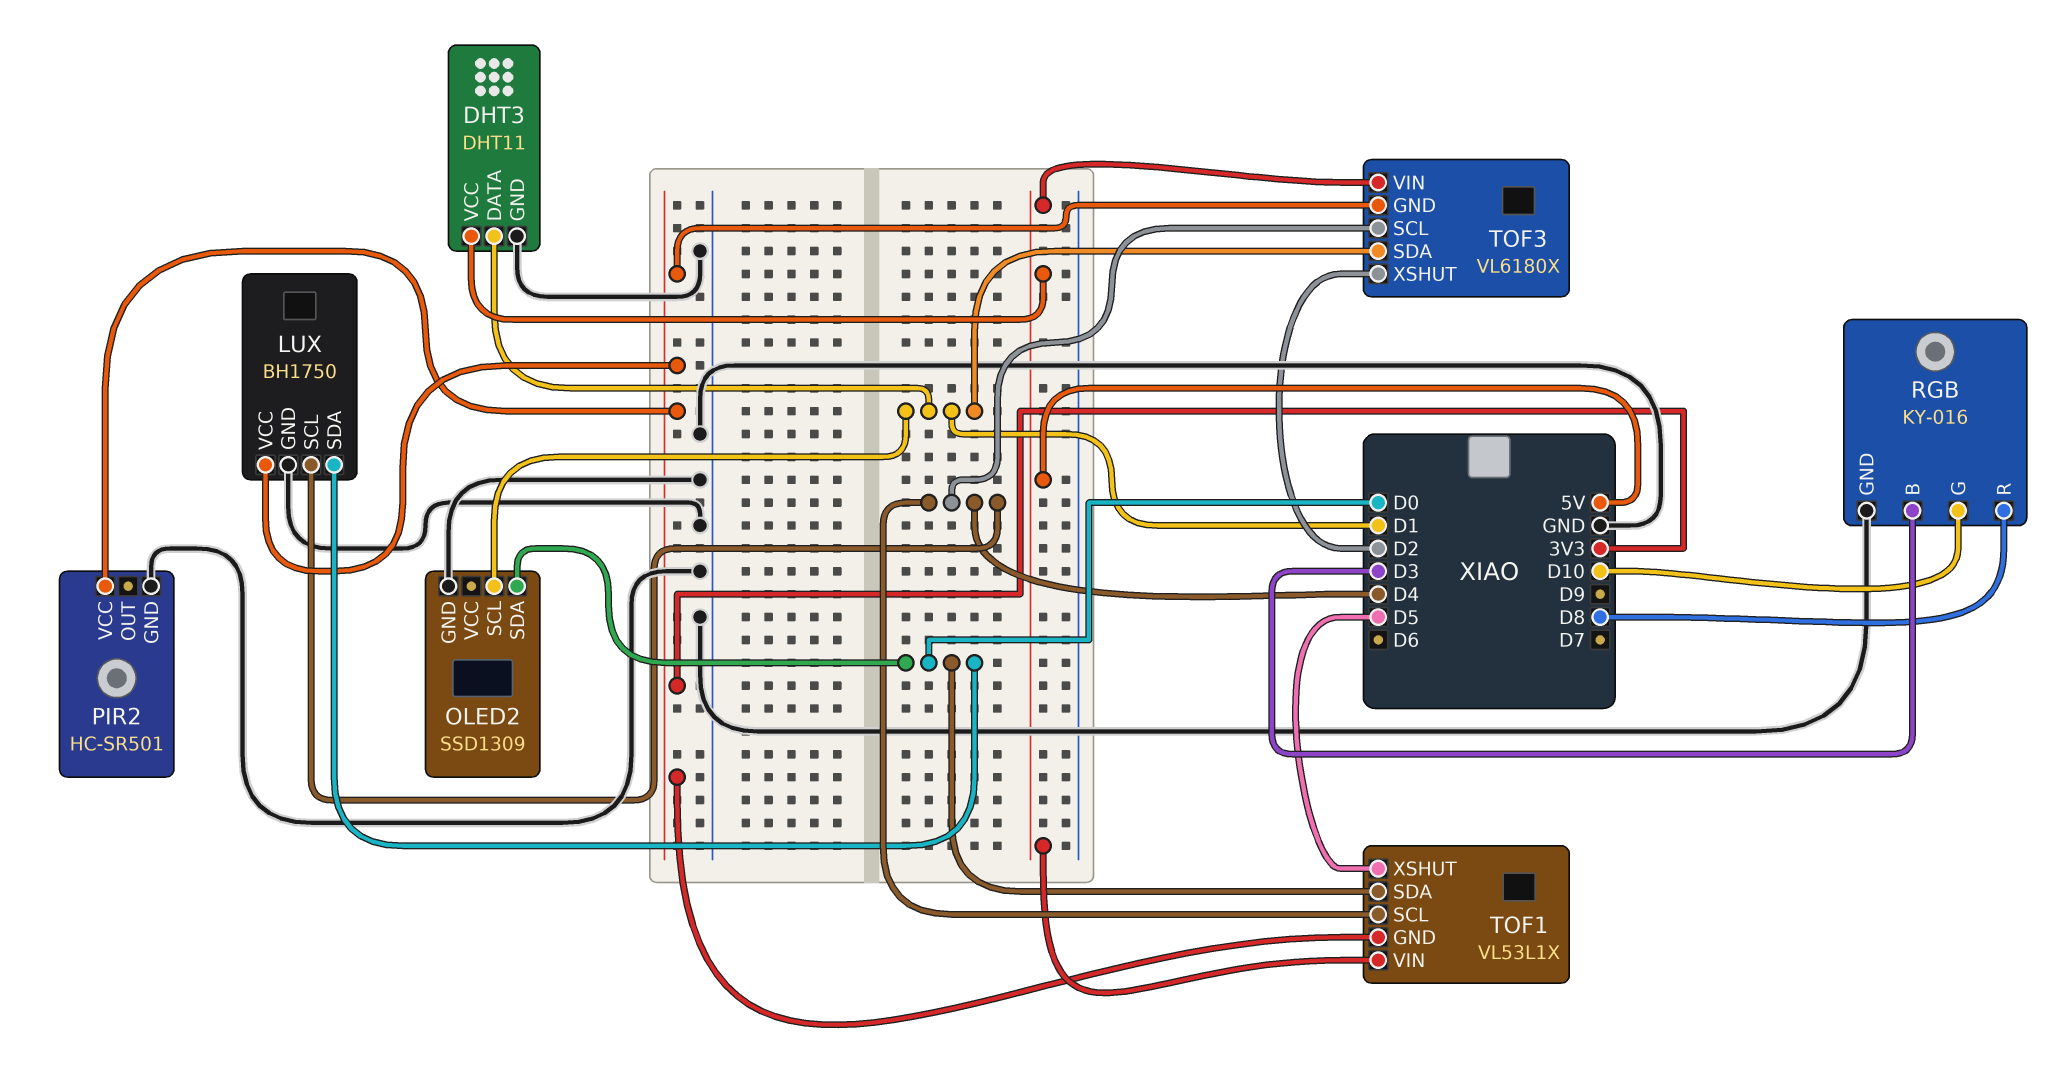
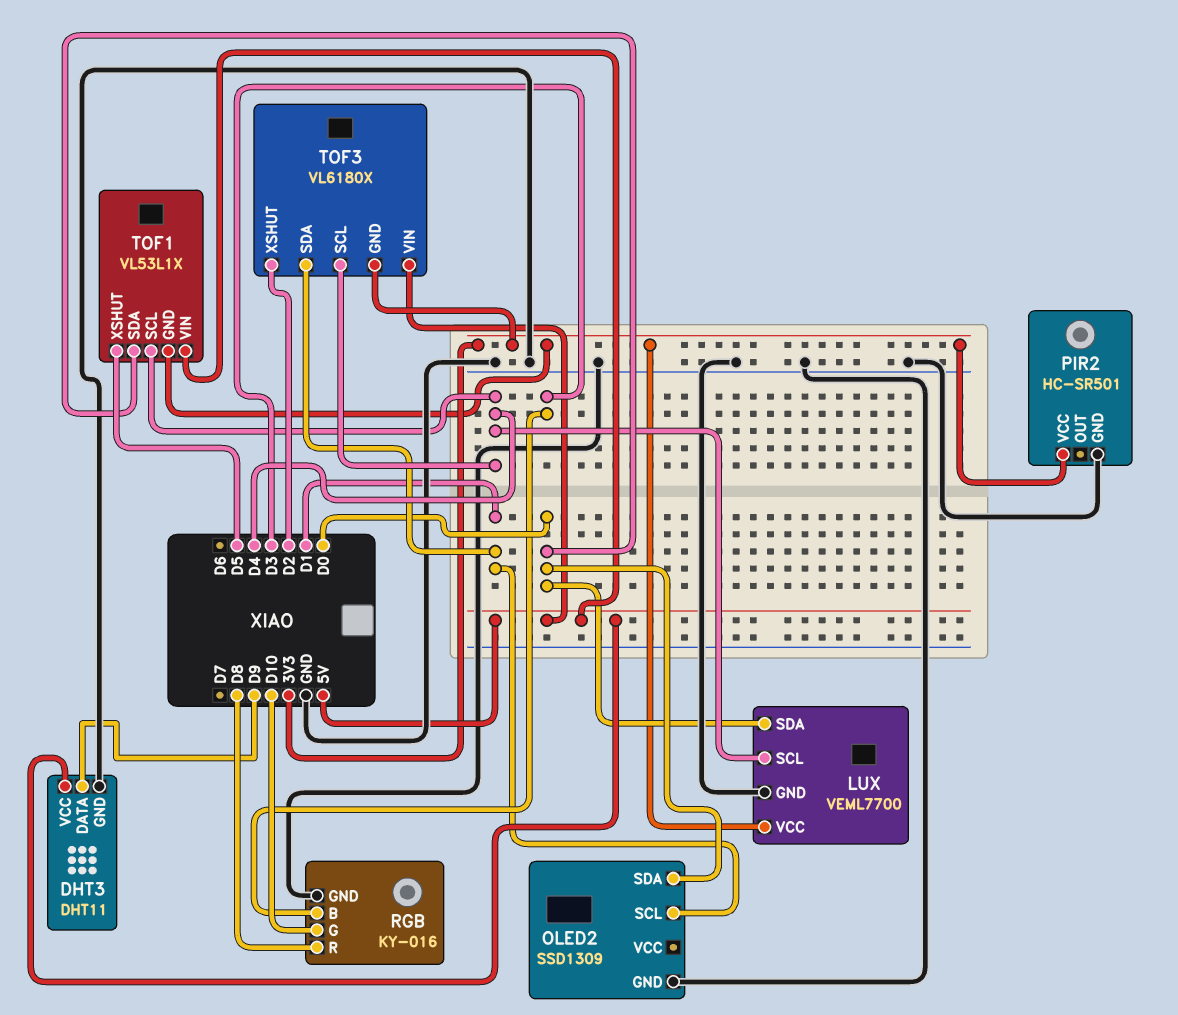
DHT3 pin DATA: D1 -> D9
LUX: BH1750 -> VEML7700

